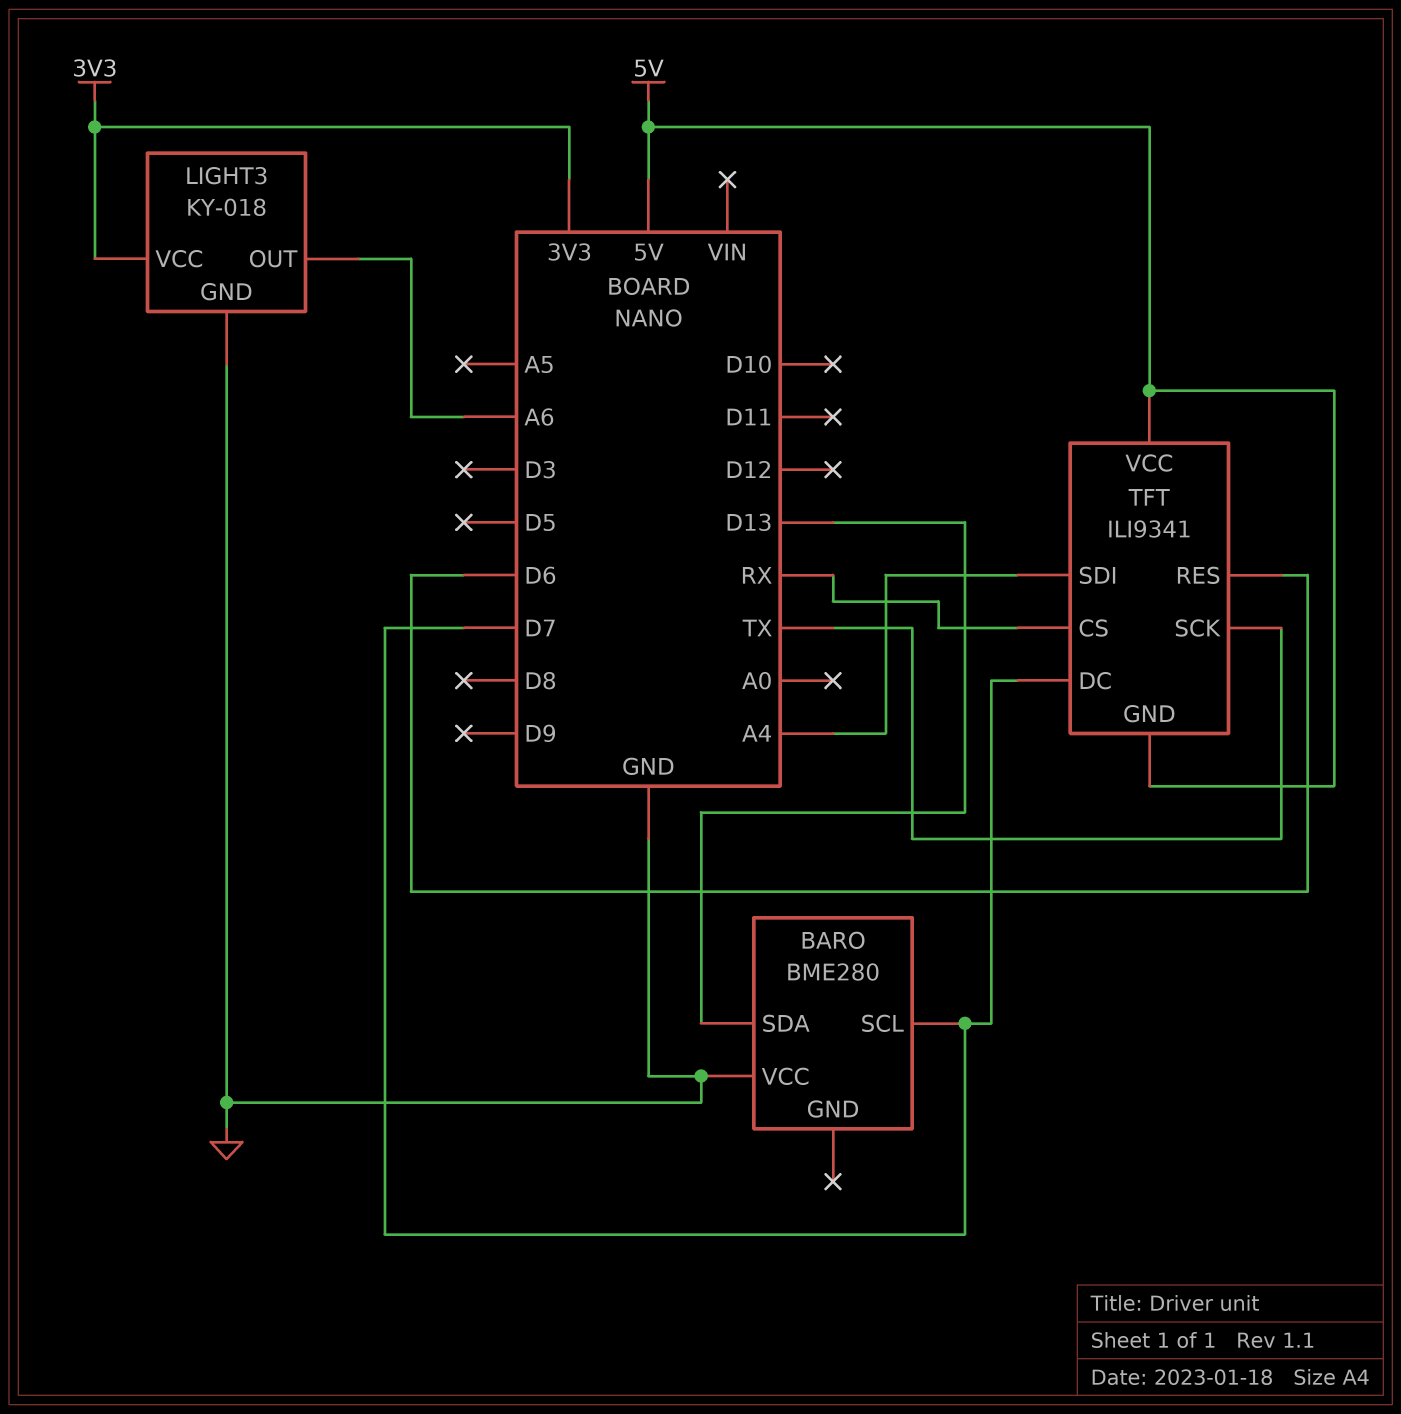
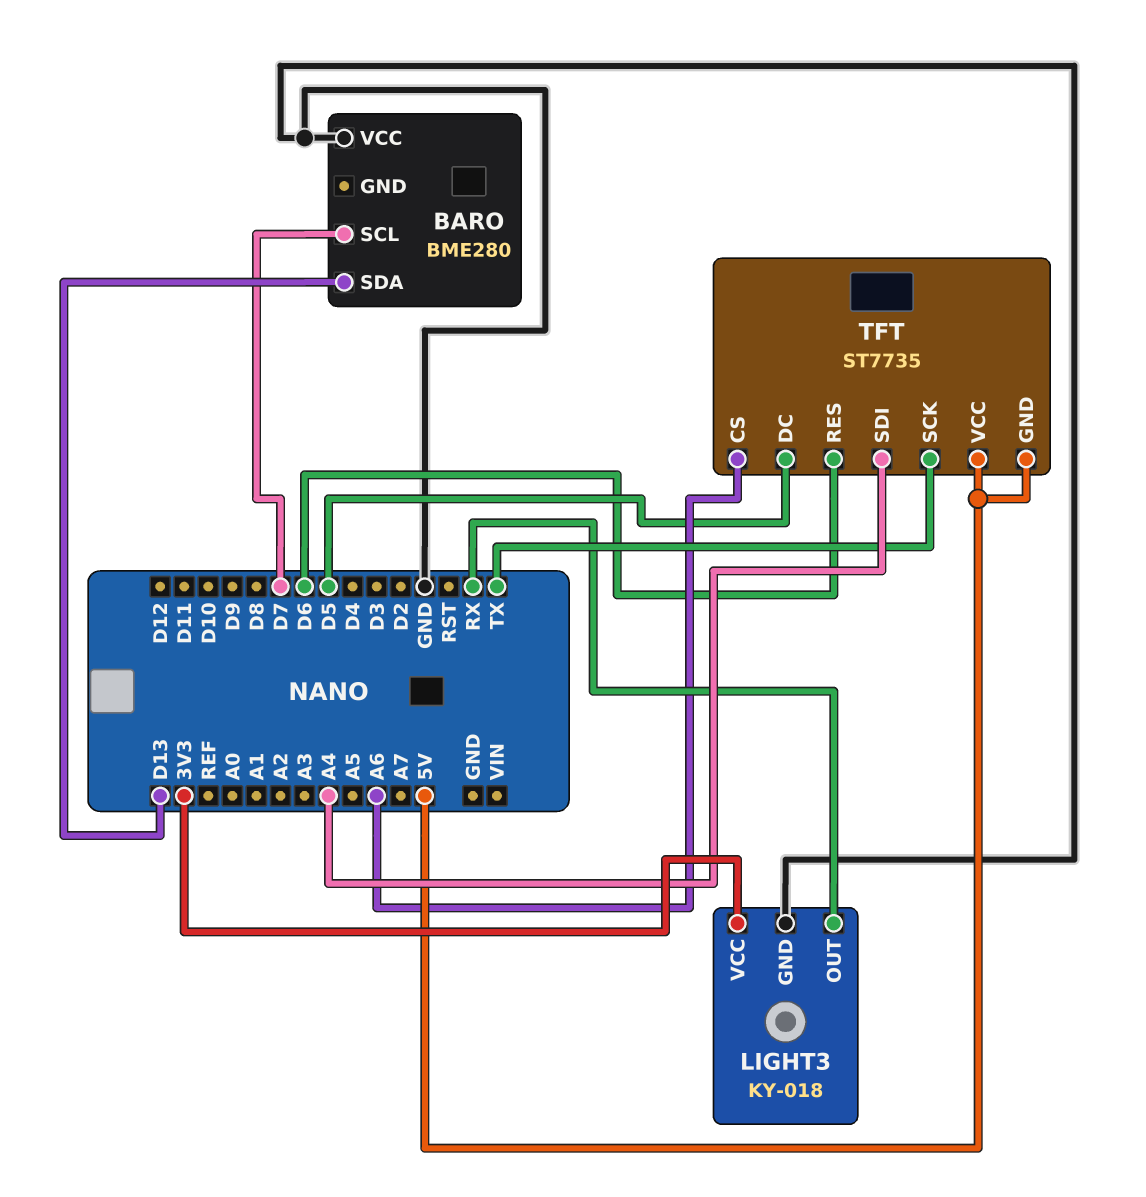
LIGHT3 pin OUT: A6 -> RX
TFT: ILI9341 -> ST7735
TFT pin CS: RX -> A6
TFT pin DC: D7 -> D5

